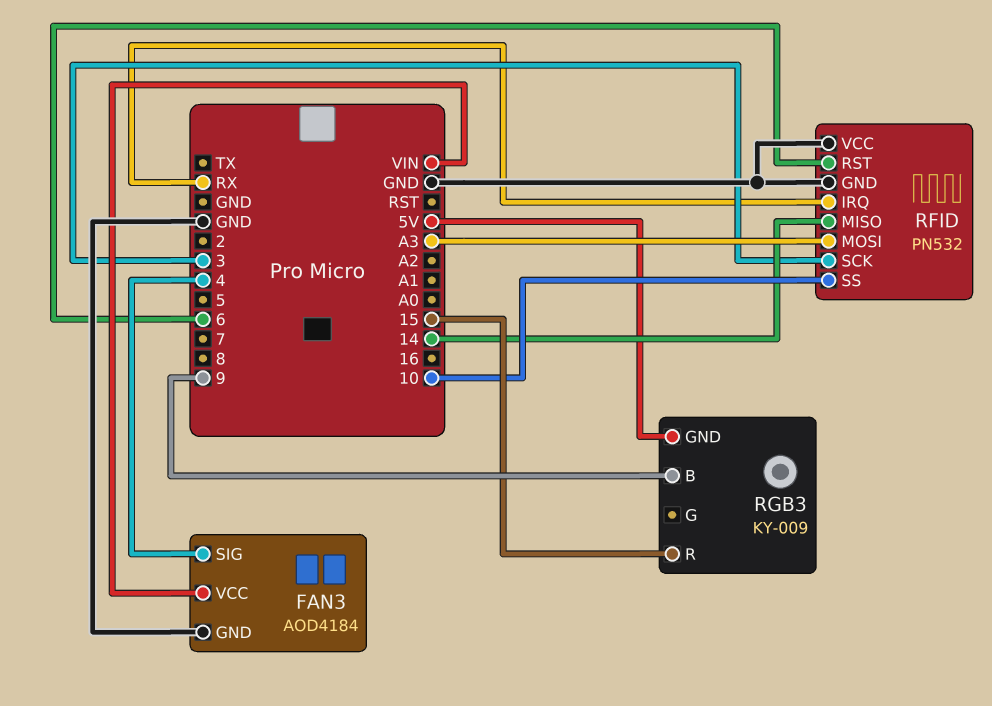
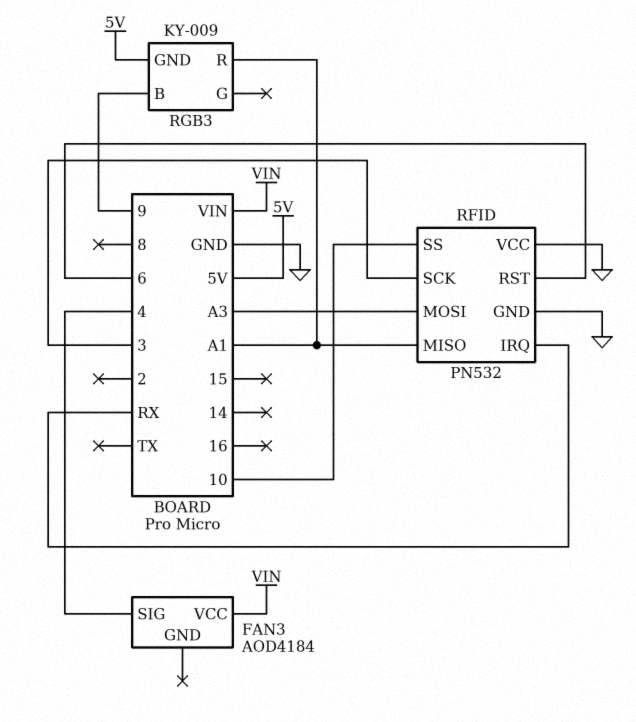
FAN3 pin GND: GND -> none
RFID pin MISO: 14 -> A1
RGB3 pin R: 15 -> A1

